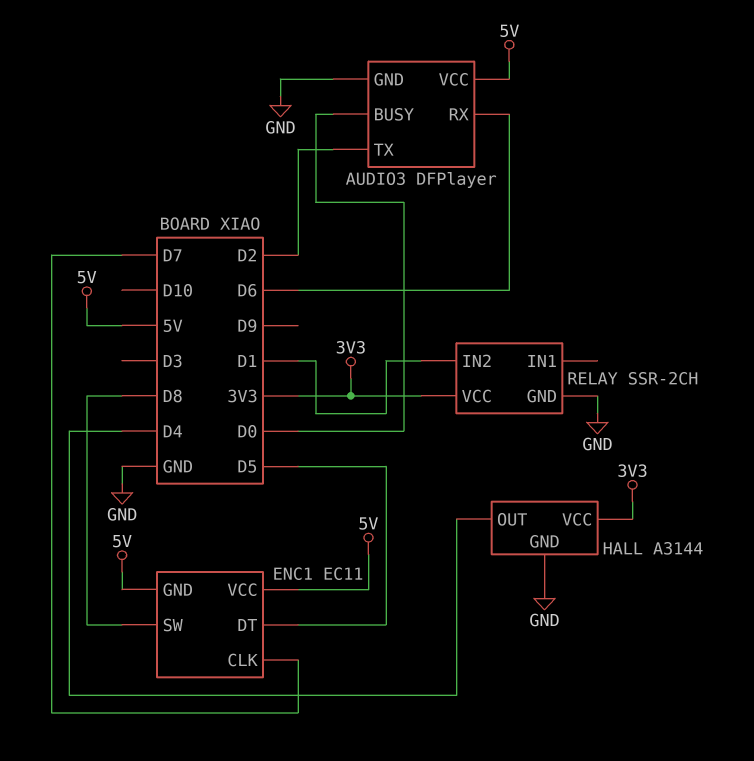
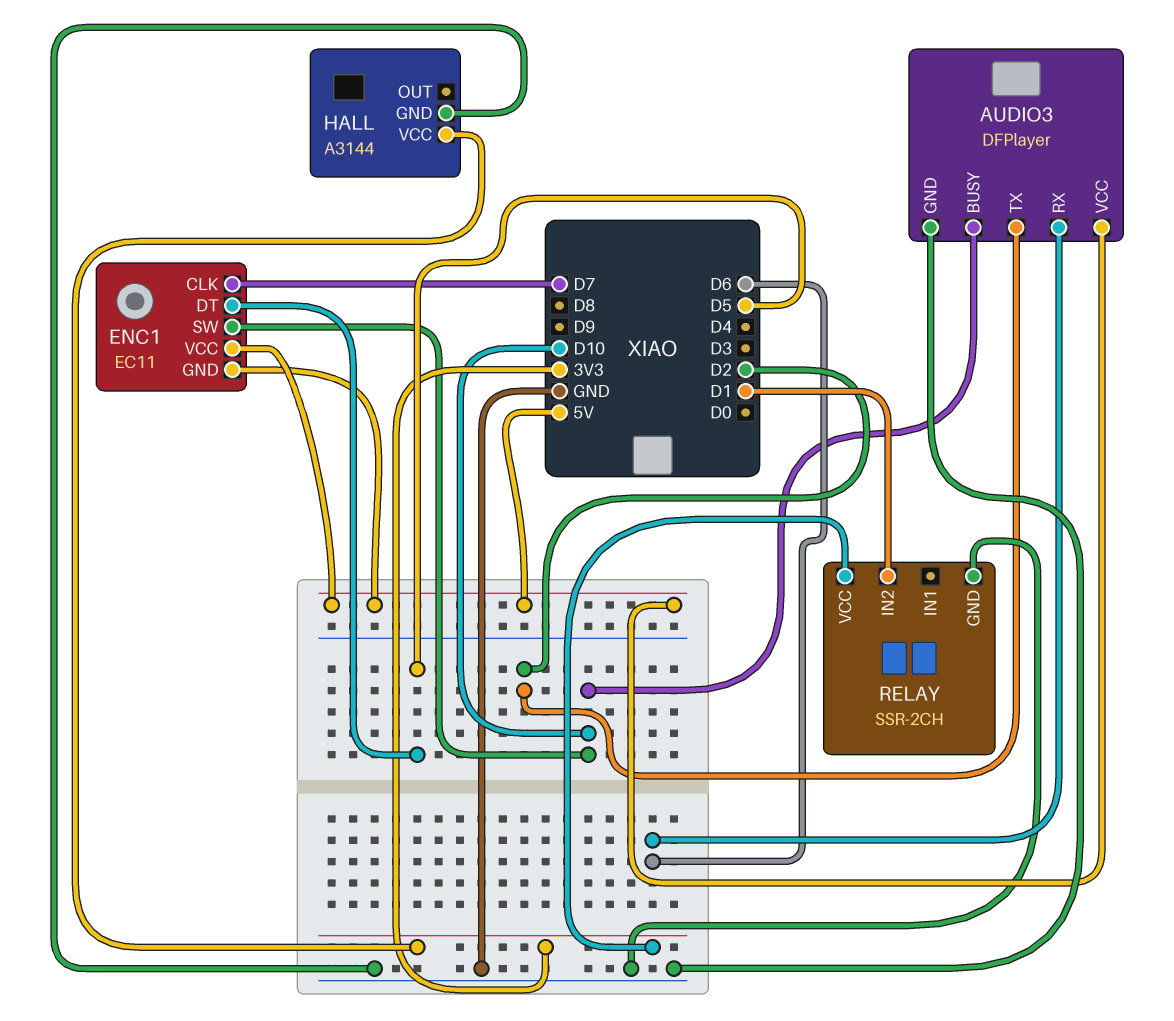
AUDIO3 pin BUSY: D0 -> D10
ENC1 pin SW: D8 -> D10
HALL pin OUT: D4 -> none

